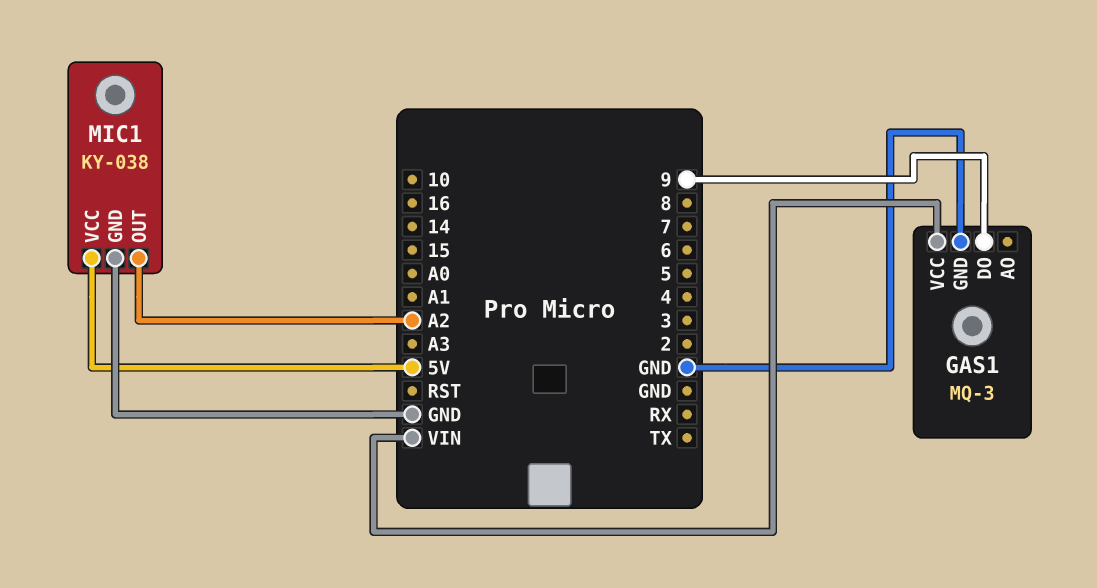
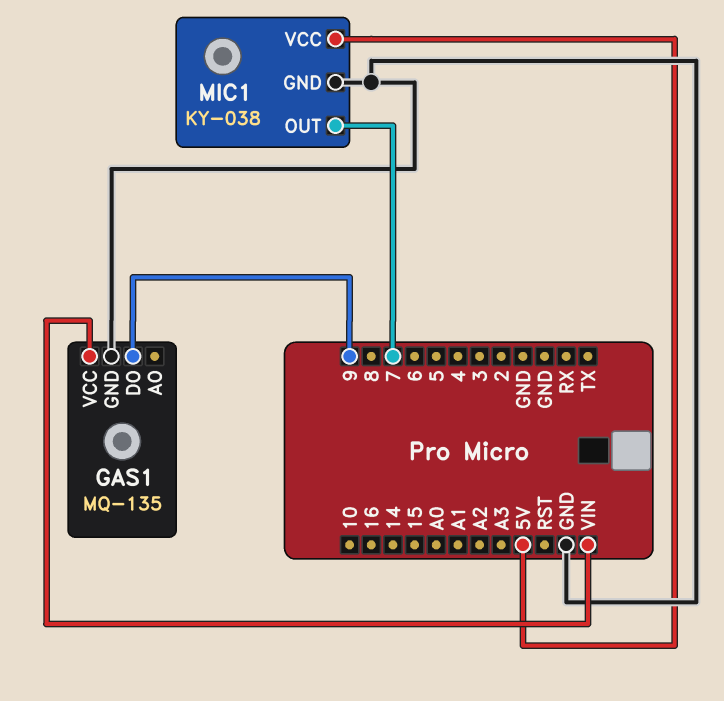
GAS1: MQ-3 -> MQ-135
MIC1 pin OUT: A2 -> 7

